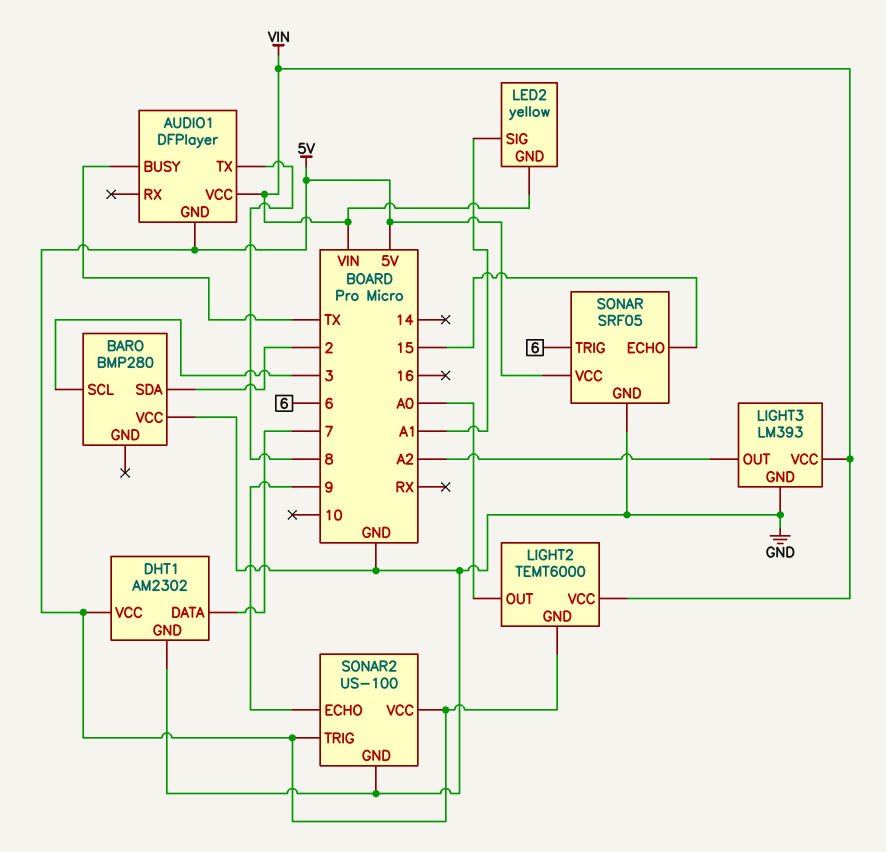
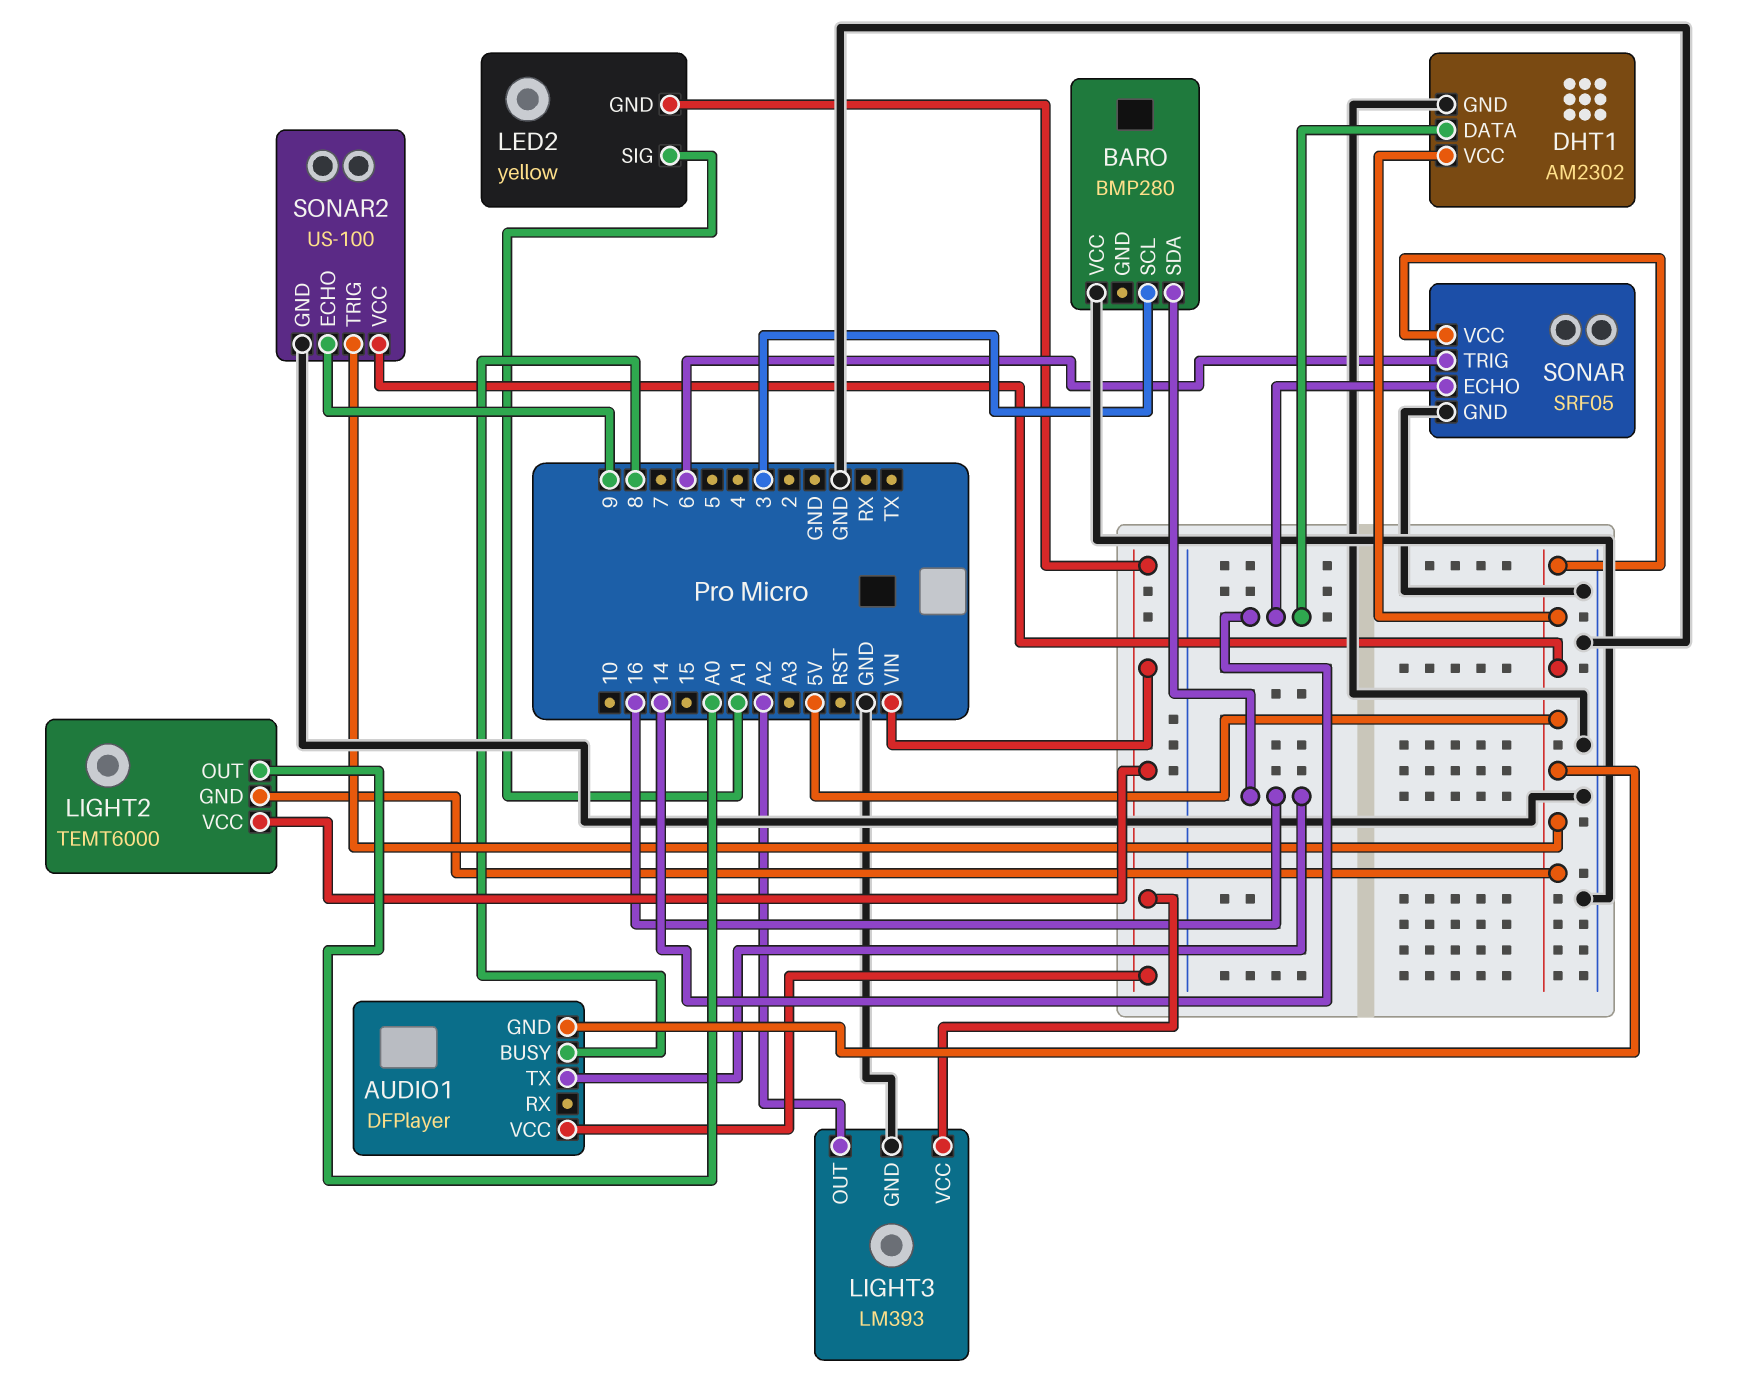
AUDIO1 pin BUSY: TX -> 8
AUDIO1 pin TX: 8 -> 16
BARO pin SDA: 2 -> 16
DHT1 pin DATA: 7 -> 14
SONAR pin ECHO: 15 -> 14

